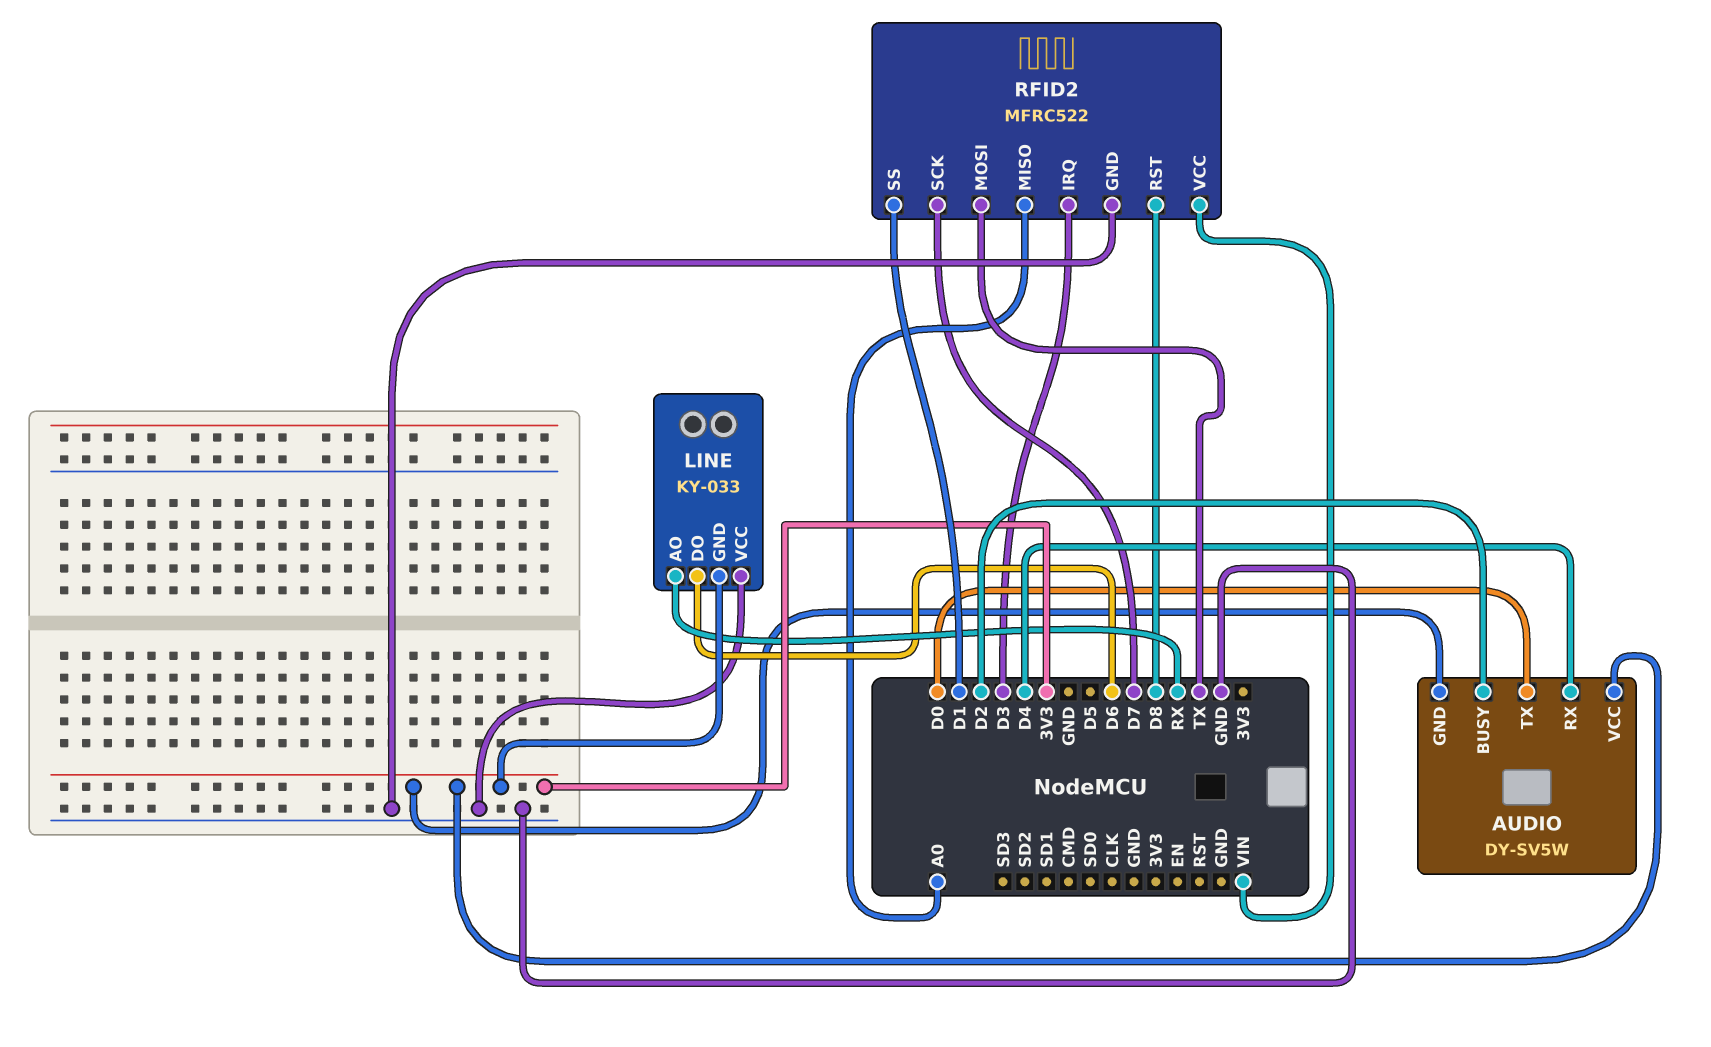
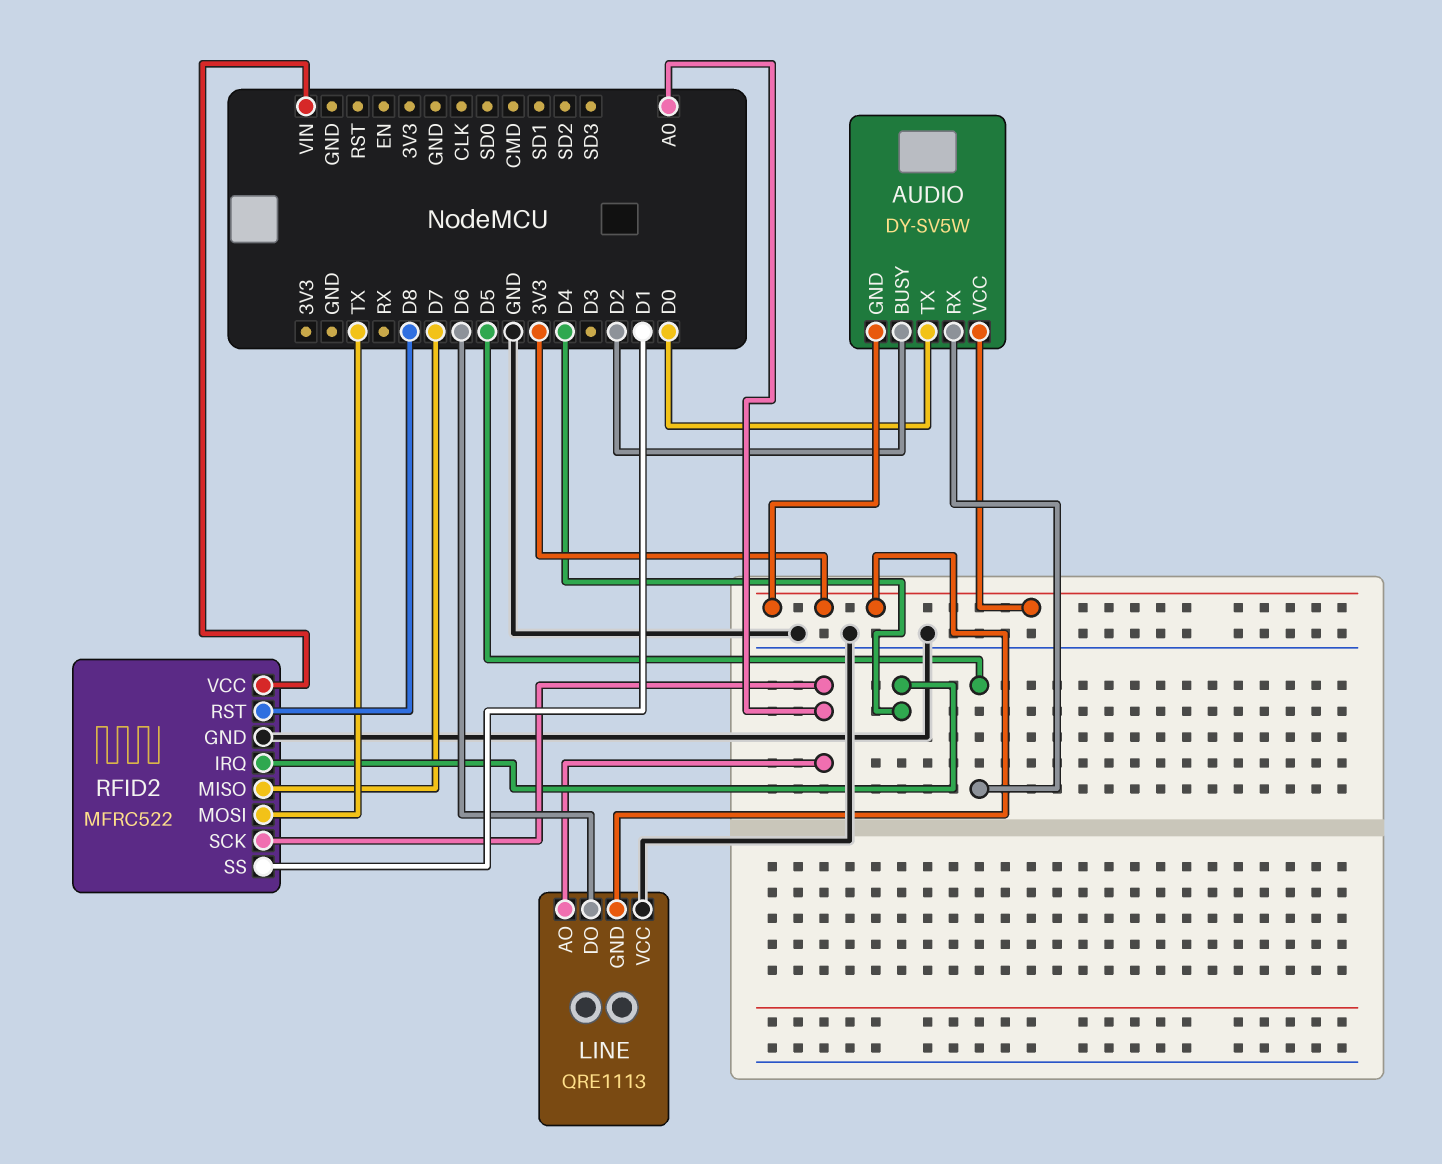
AUDIO pin RX: D4 -> D5
LINE: KY-033 -> QRE1113
LINE pin AO: RX -> A0
RFID2 pin IRQ: D3 -> D4
RFID2 pin MISO: A0 -> D7
RFID2 pin SCK: D7 -> A0

